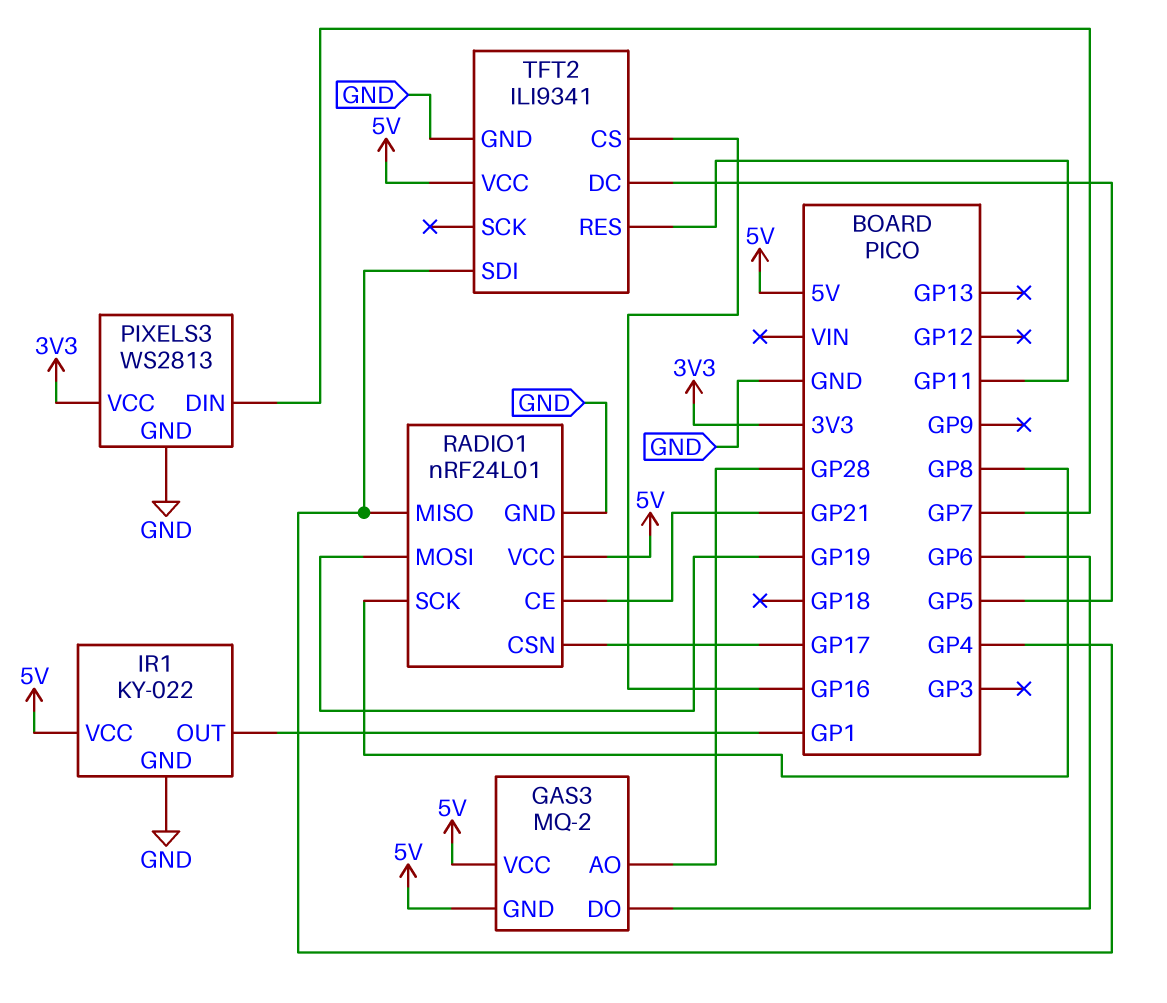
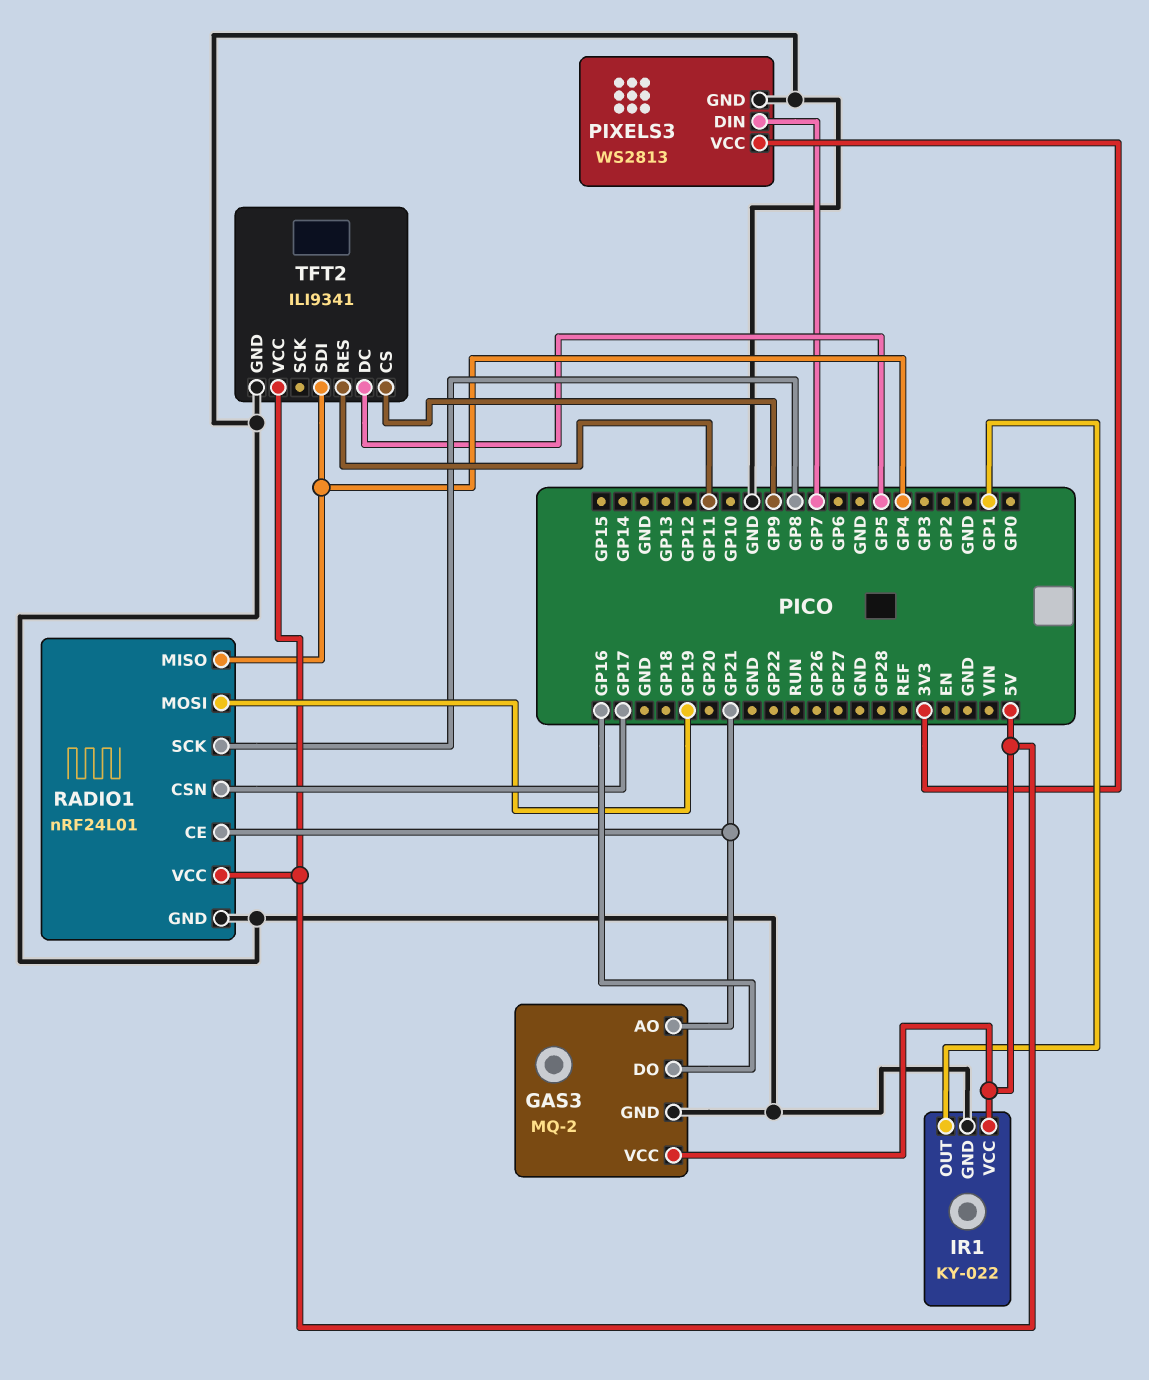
GAS3 pin AO: GP28 -> GP21
GAS3 pin DO: GP6 -> GP16
GAS3 pin GND: 5V -> GND
TFT2 pin CS: GP16 -> GP9

